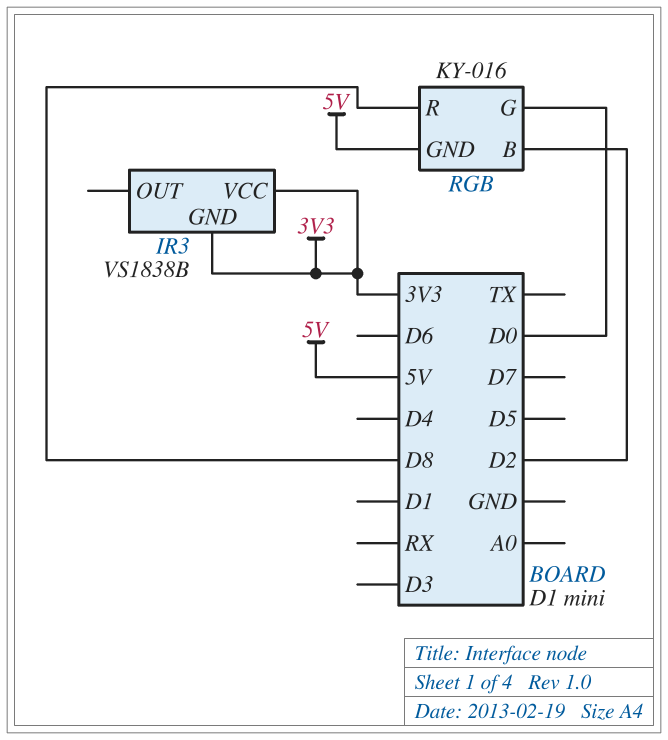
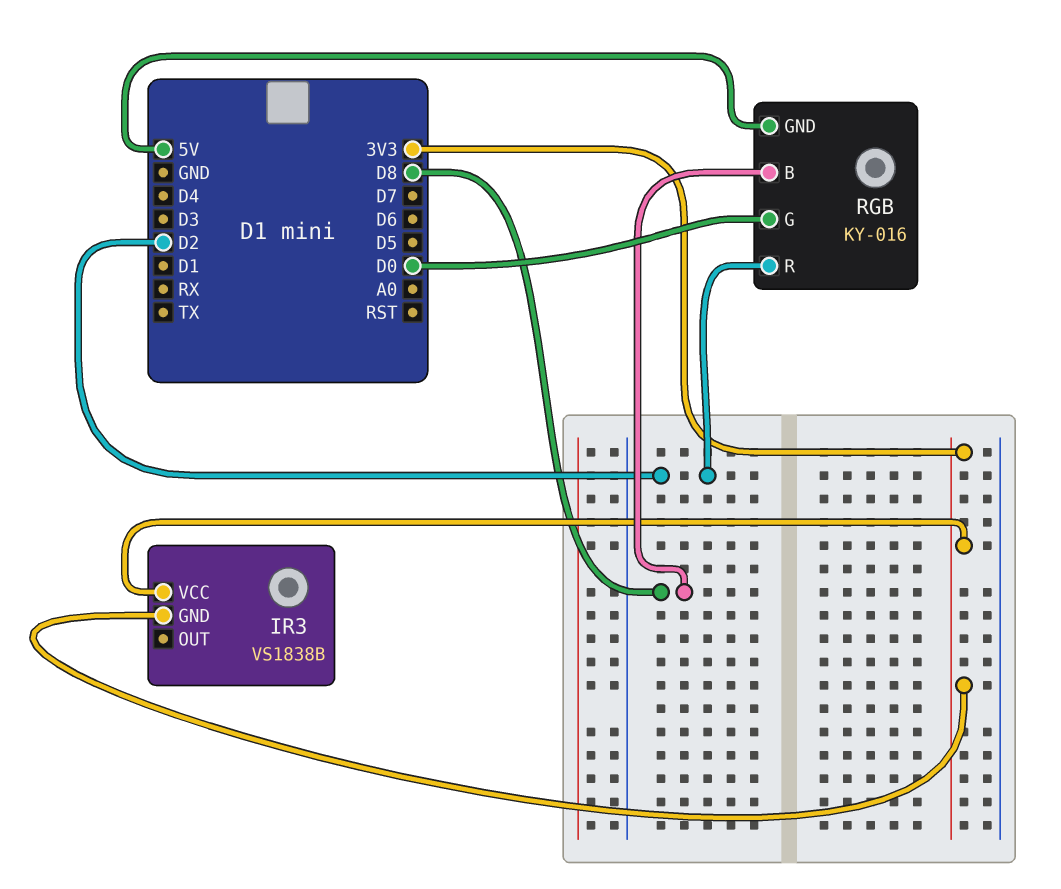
RGB pin B: D2 -> D8
RGB pin R: D8 -> D2

